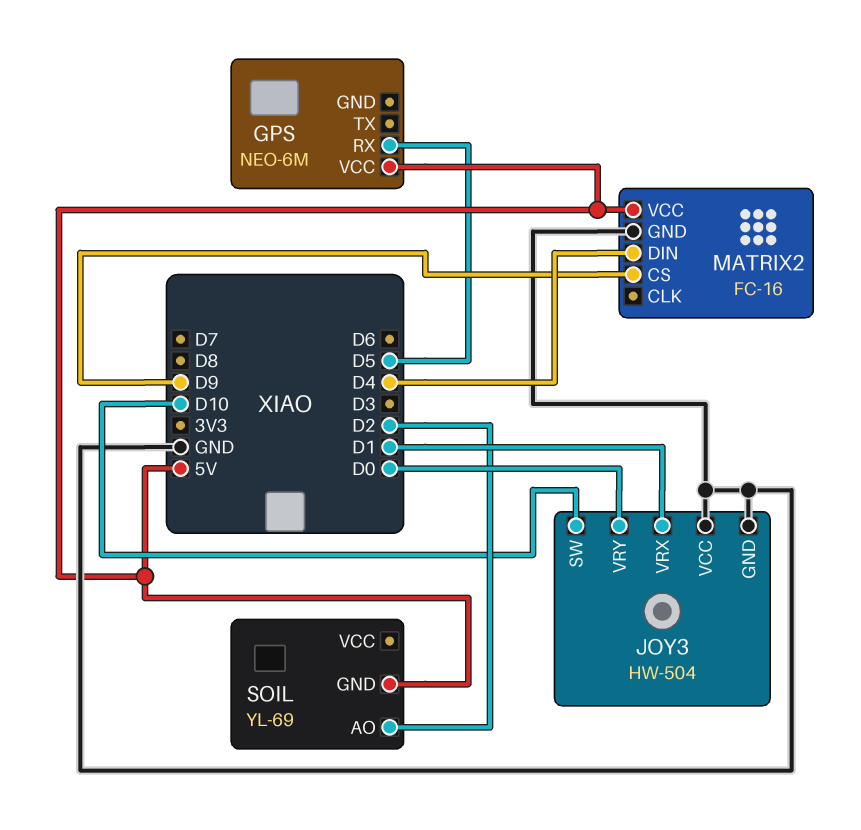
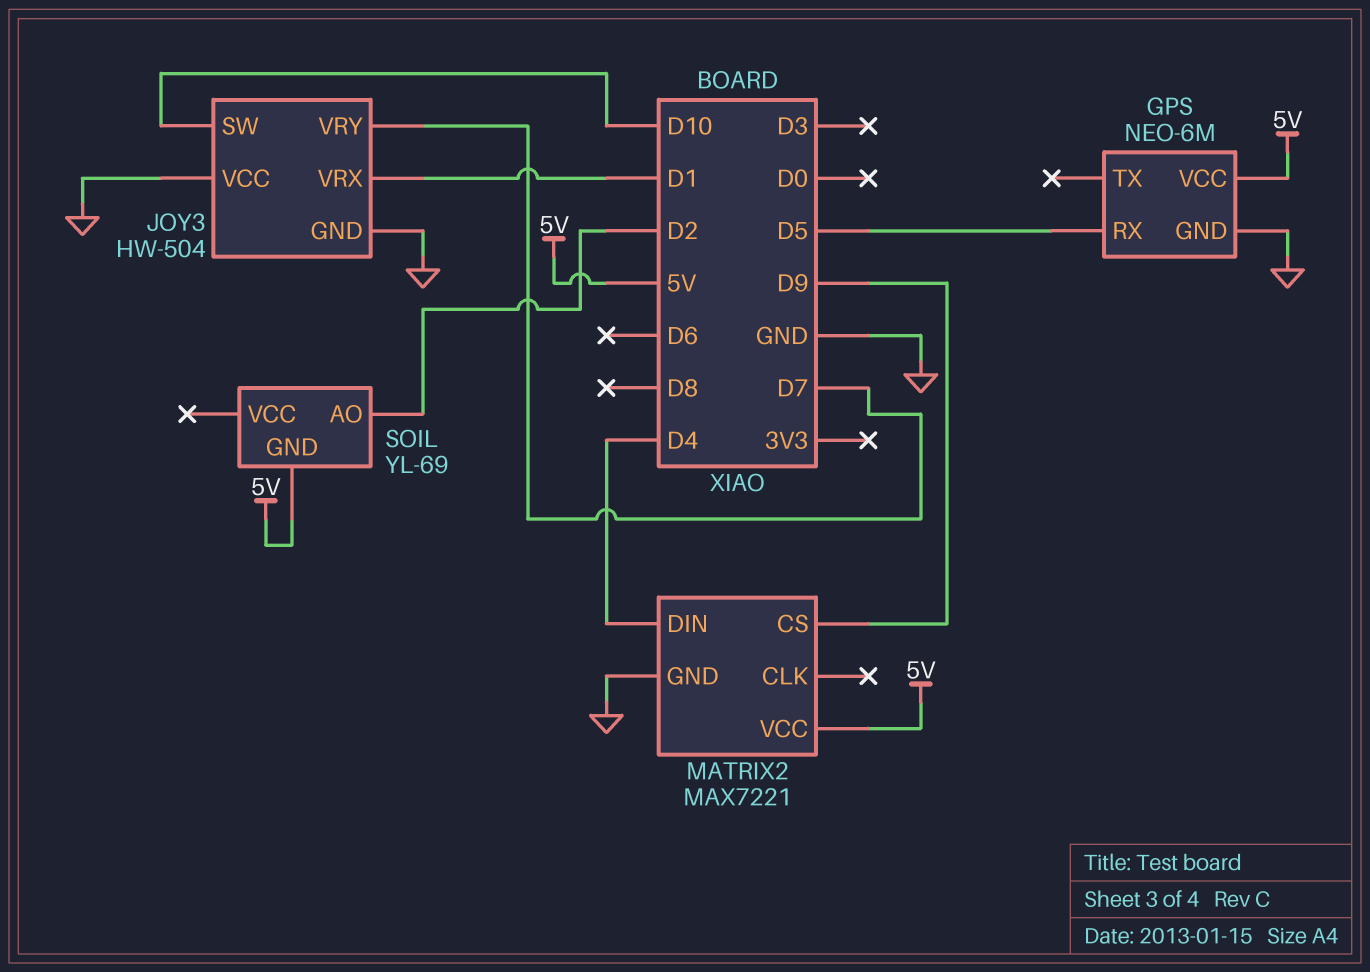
GPS pin GND: none -> GND
JOY3 pin VRY: D0 -> D7
MATRIX2: FC-16 -> MAX7221

